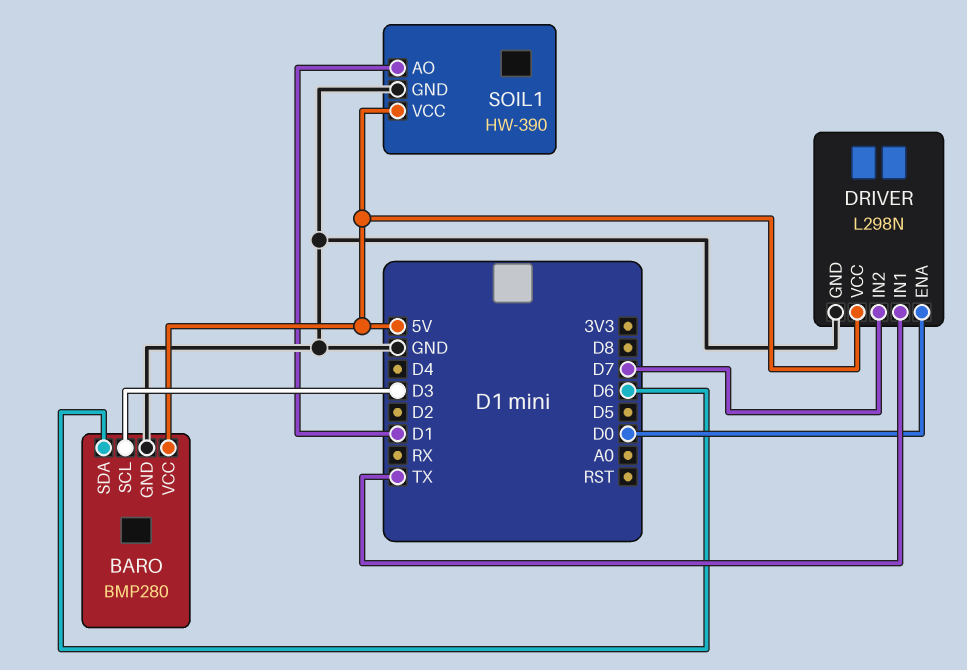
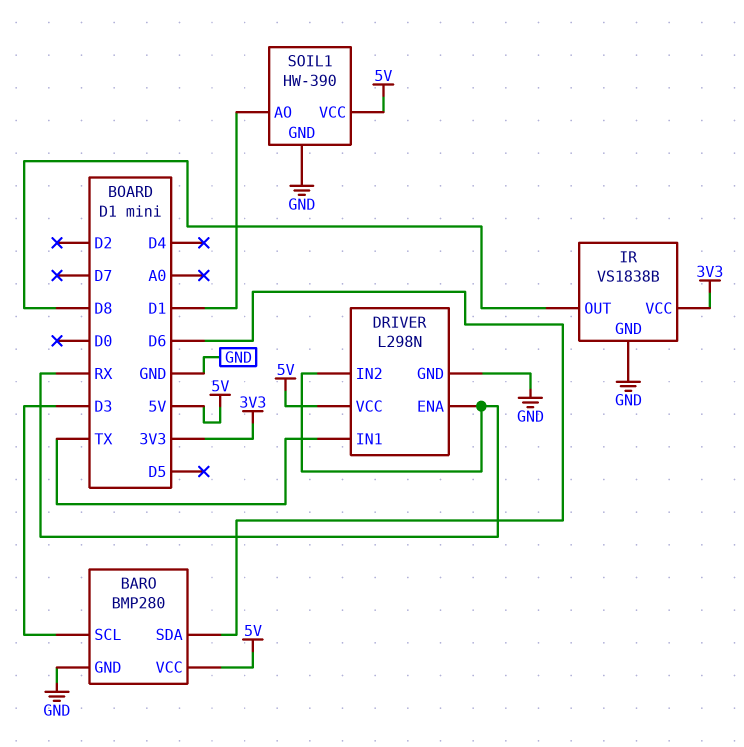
DRIVER pin ENA: D0 -> RX
DRIVER pin IN2: D7 -> RX
IR: none -> VS1838B
IR pin GND: none -> GND
IR pin OUT: none -> D8
IR pin VCC: none -> 3V3

